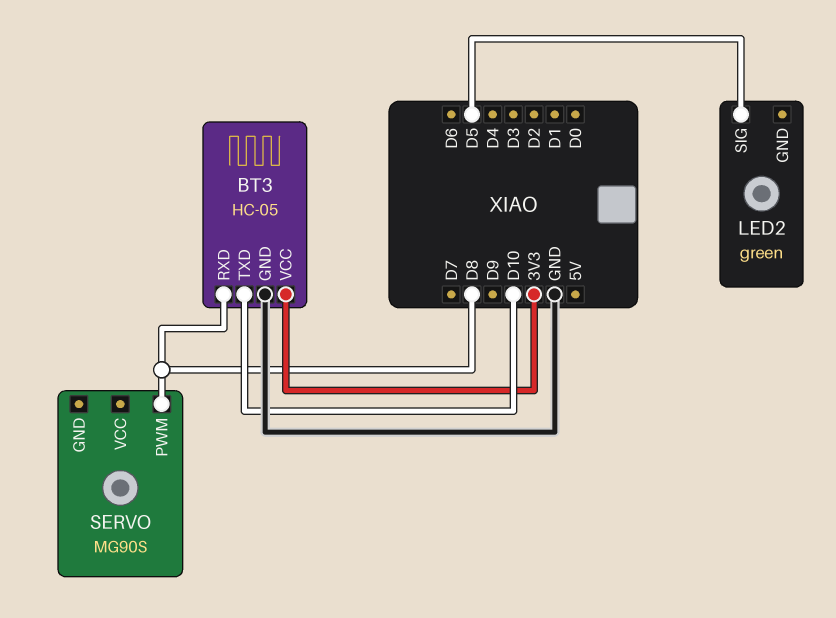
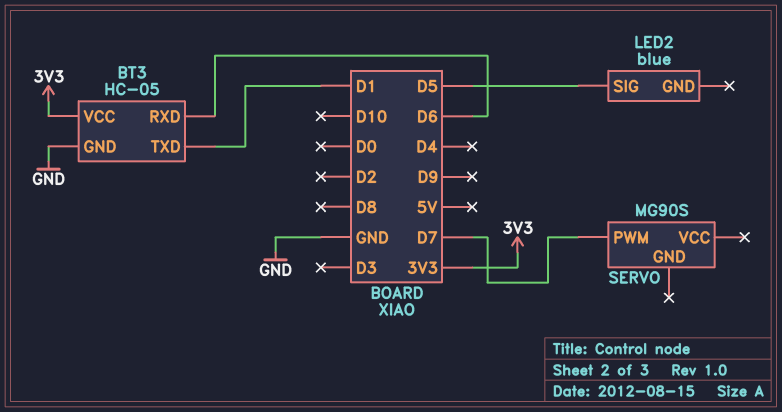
BT3 pin RXD: D8 -> D6
BT3 pin TXD: D10 -> D1
LED2: green -> blue
SERVO pin PWM: D8 -> D7

